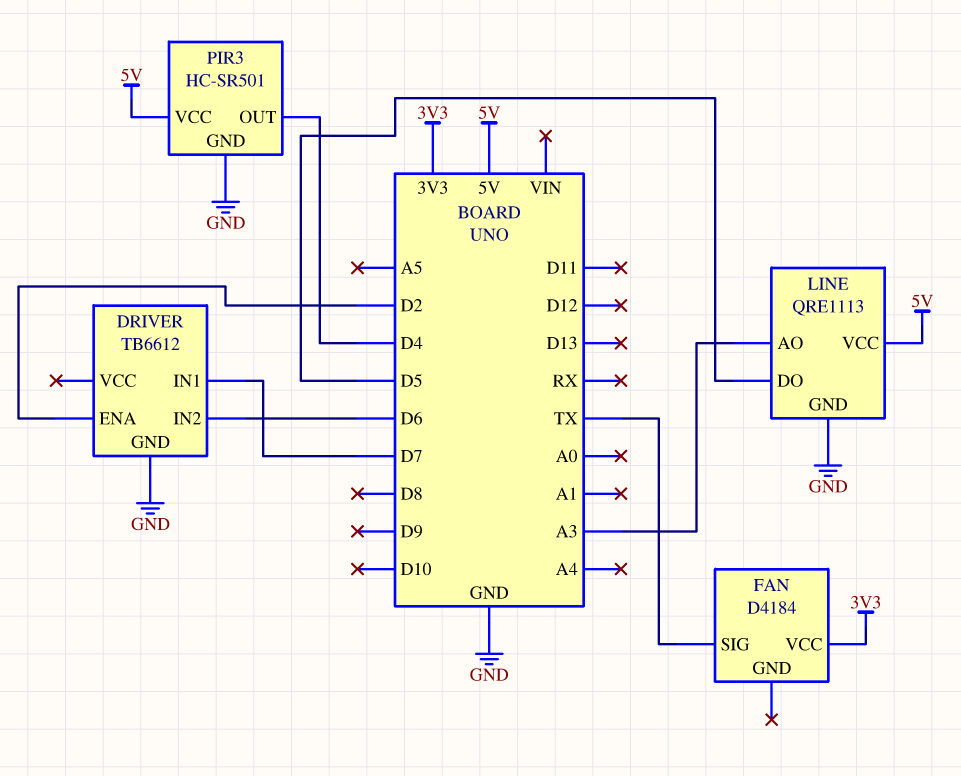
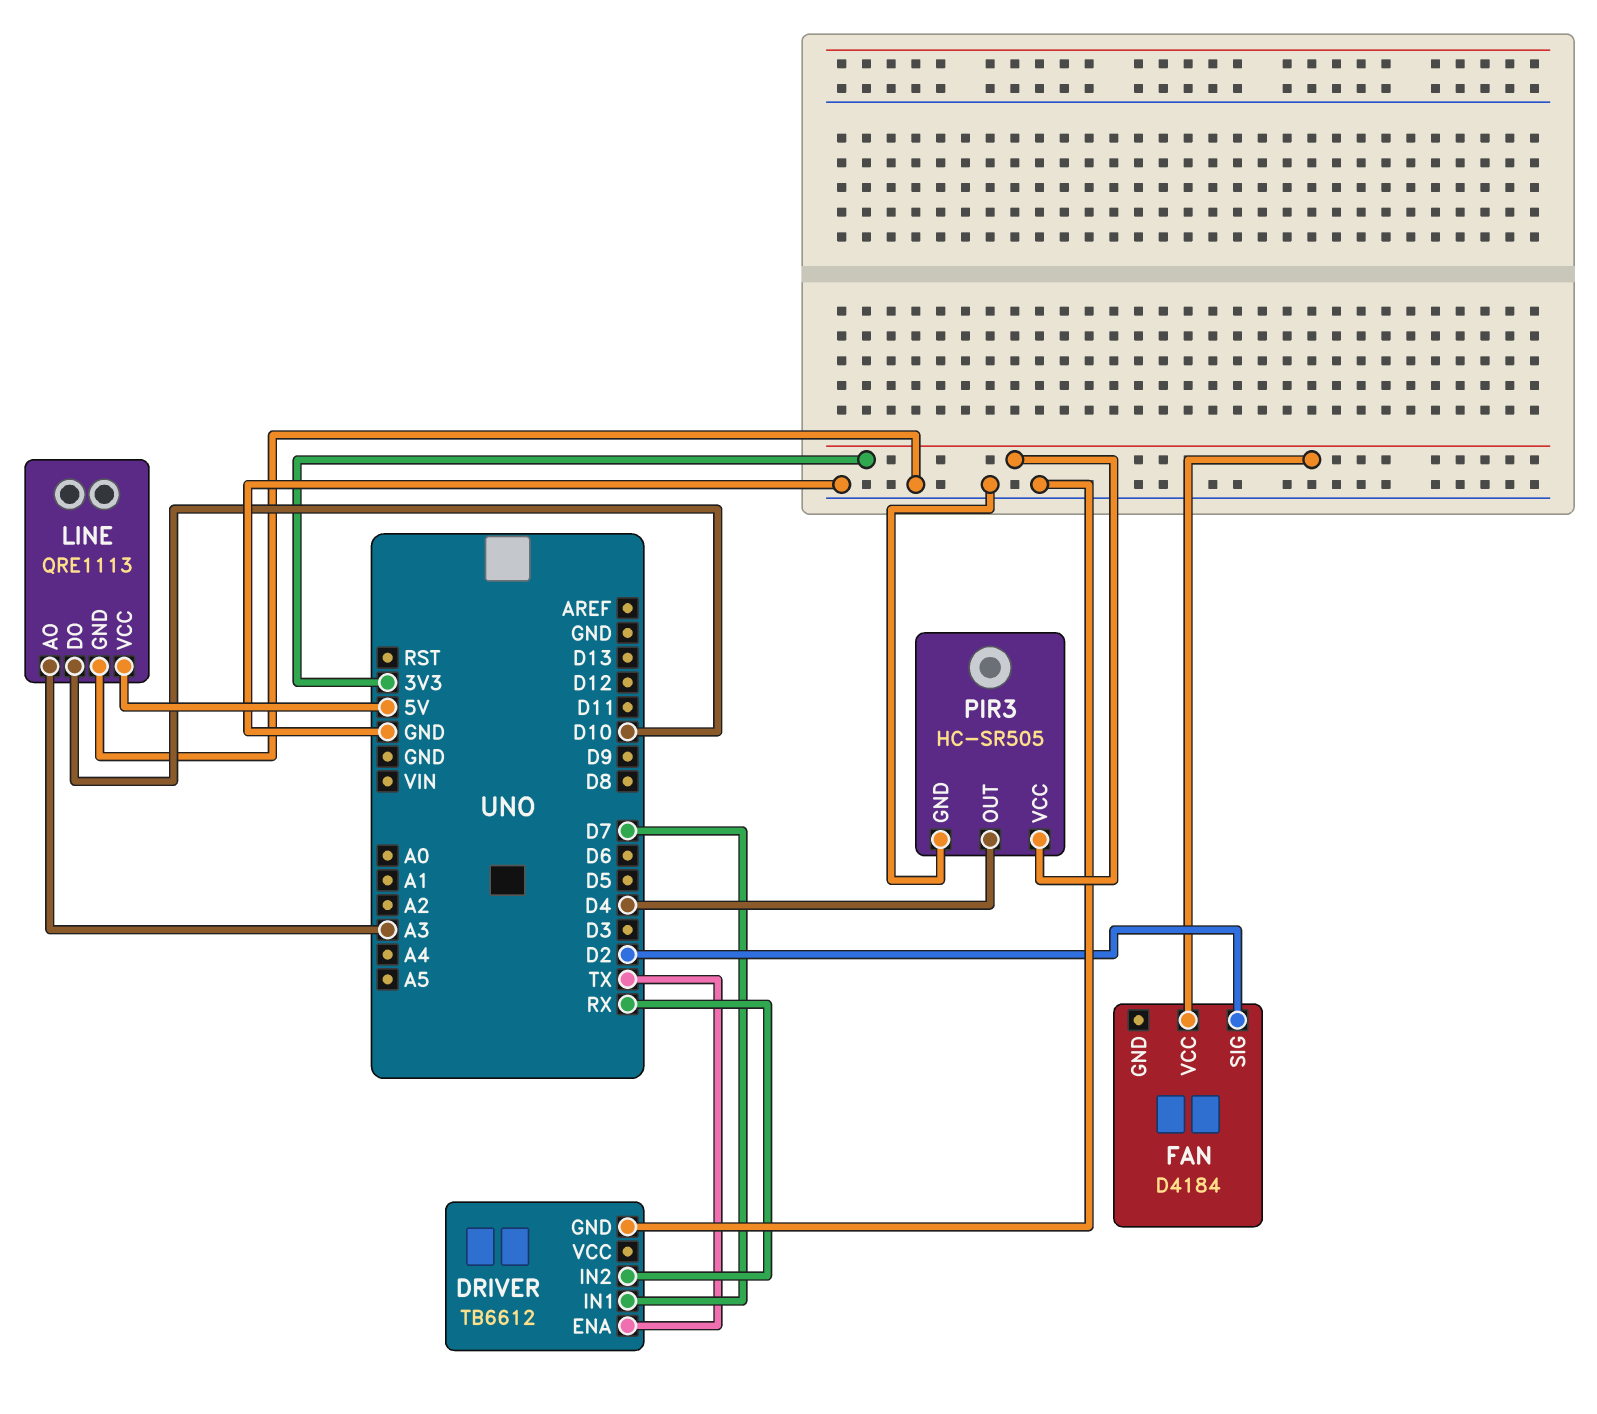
DRIVER pin ENA: D2 -> TX
DRIVER pin IN2: D6 -> RX
FAN pin SIG: TX -> D2
LINE pin DO: D5 -> D10
PIR3: HC-SR501 -> HC-SR505
PIR3 pin VCC: 5V -> 3V3

